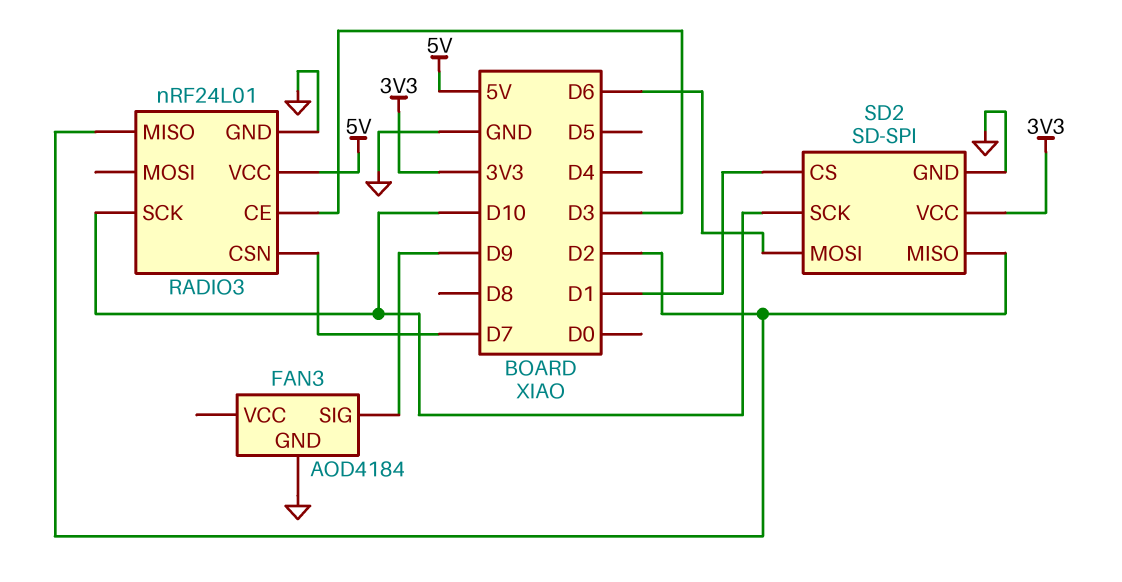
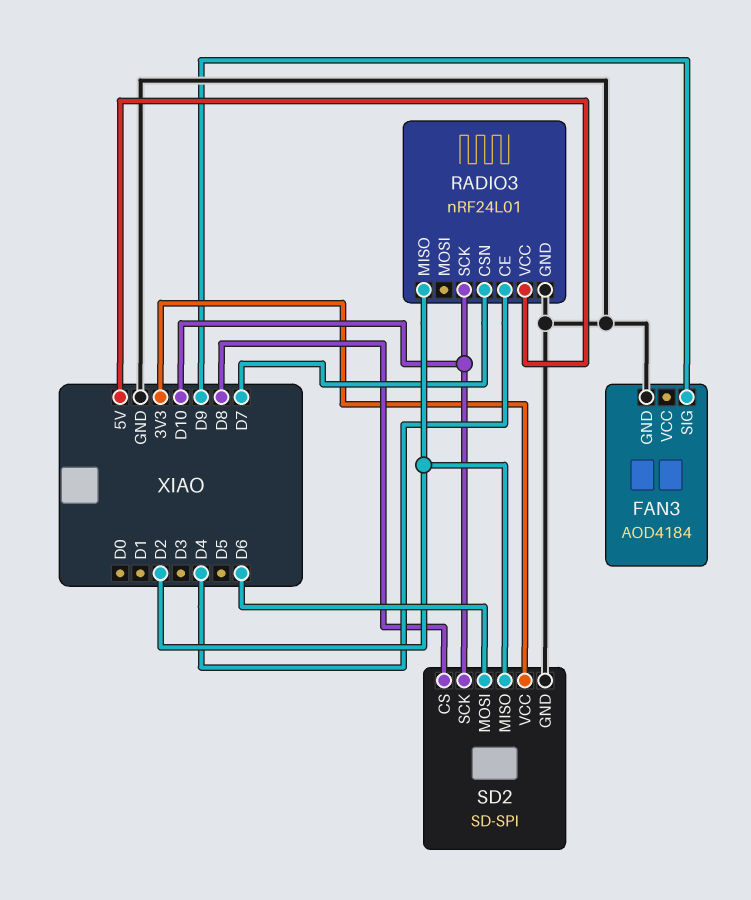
RADIO3 pin CE: D3 -> D4
SD2 pin CS: D1 -> D8

